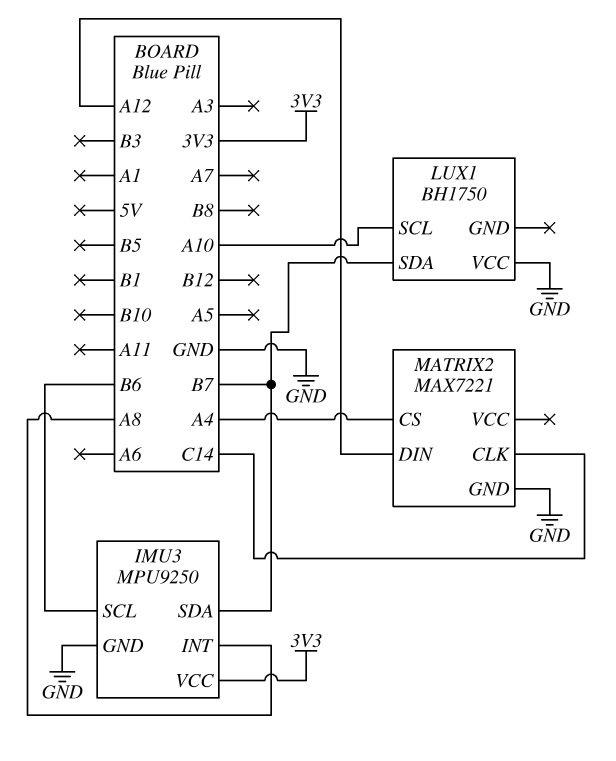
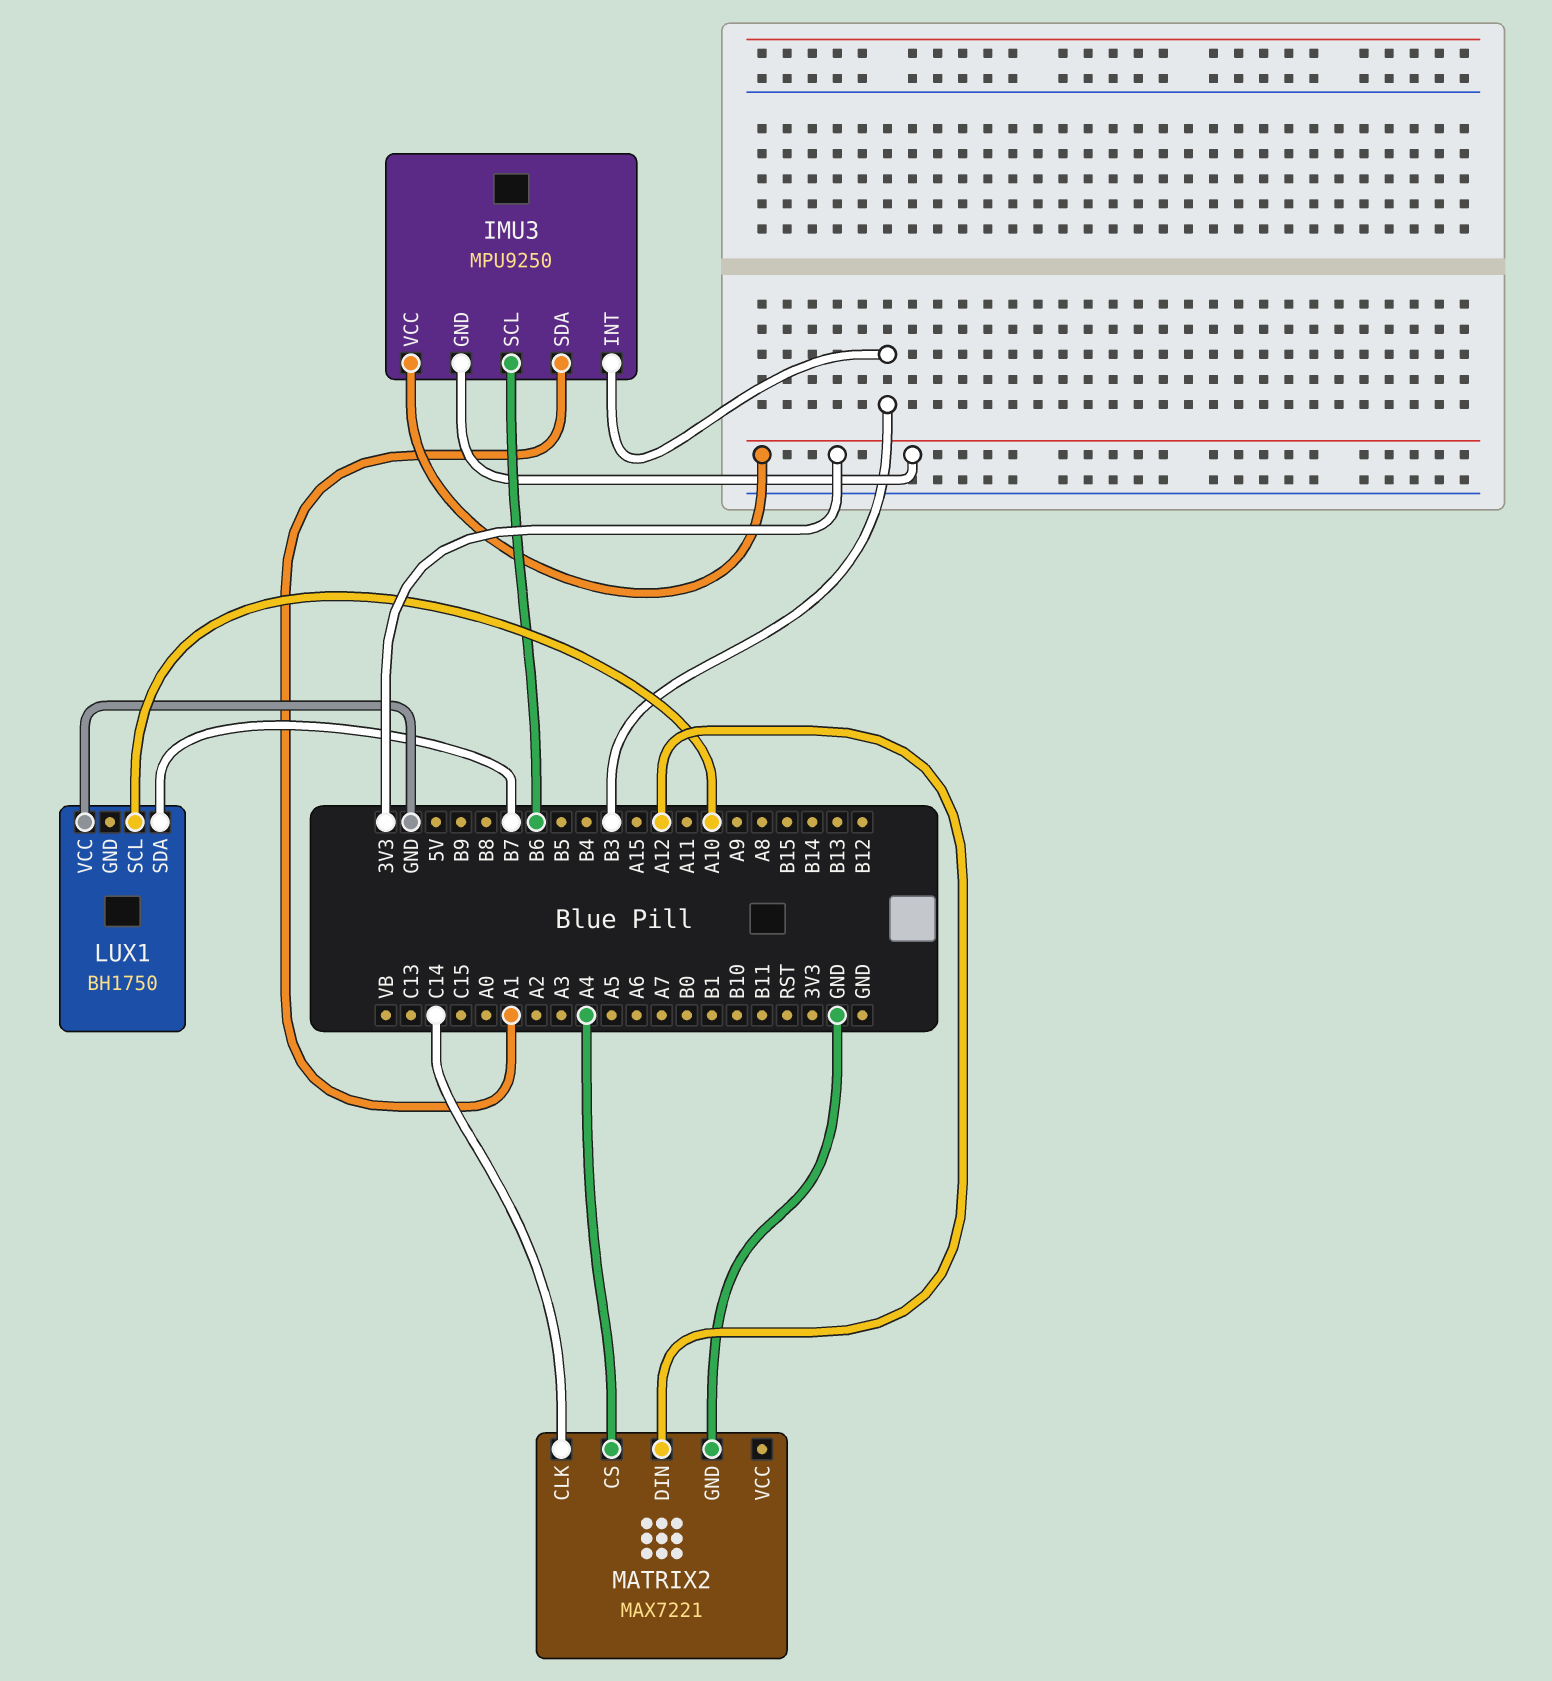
IMU3 pin GND: GND -> 3V3
IMU3 pin INT: A8 -> B3
IMU3 pin SDA: B7 -> A1

